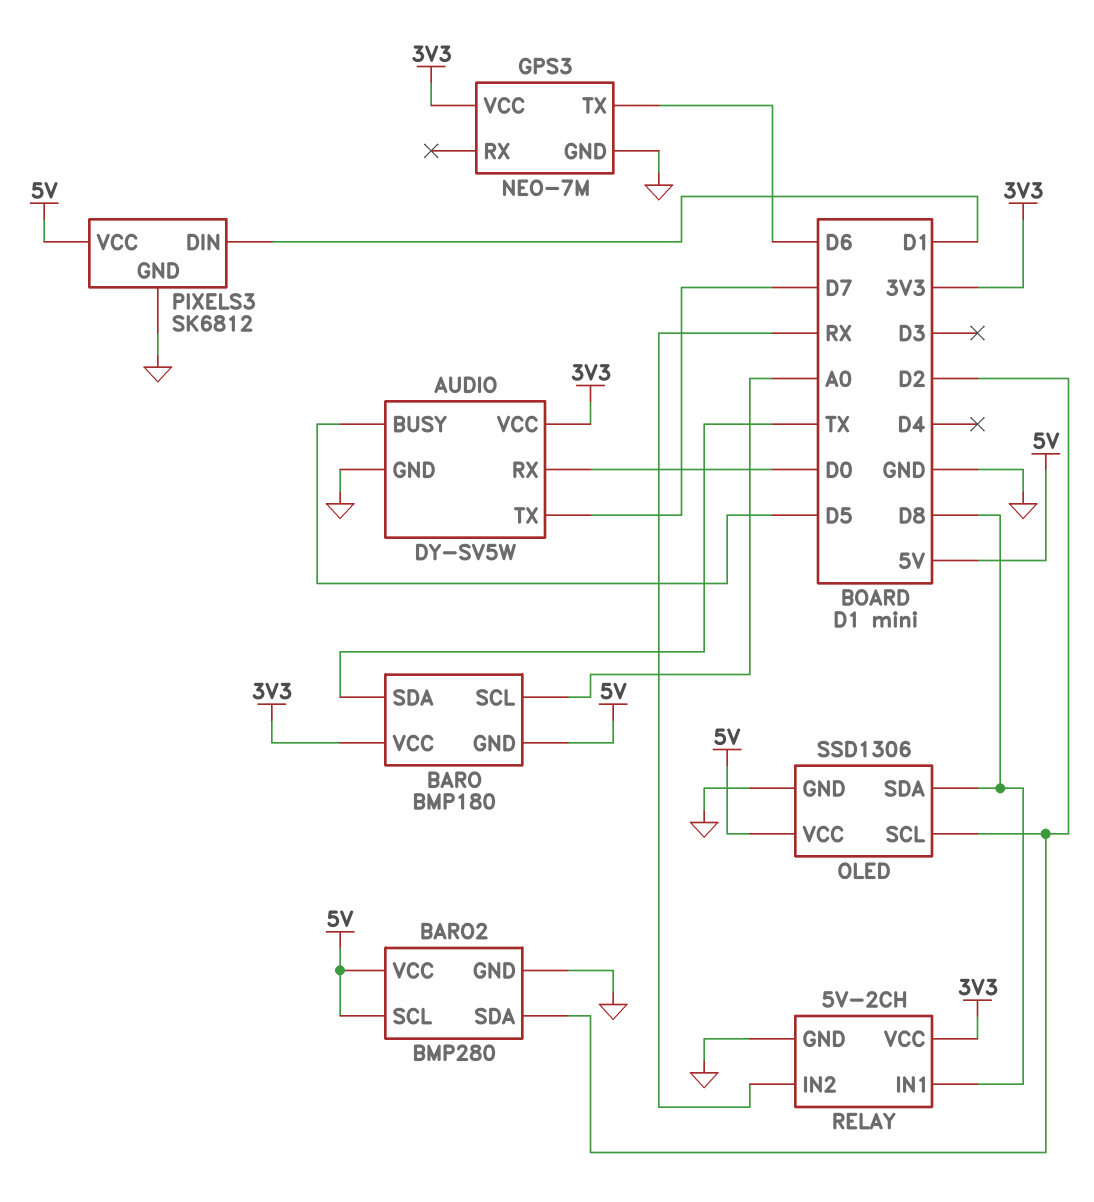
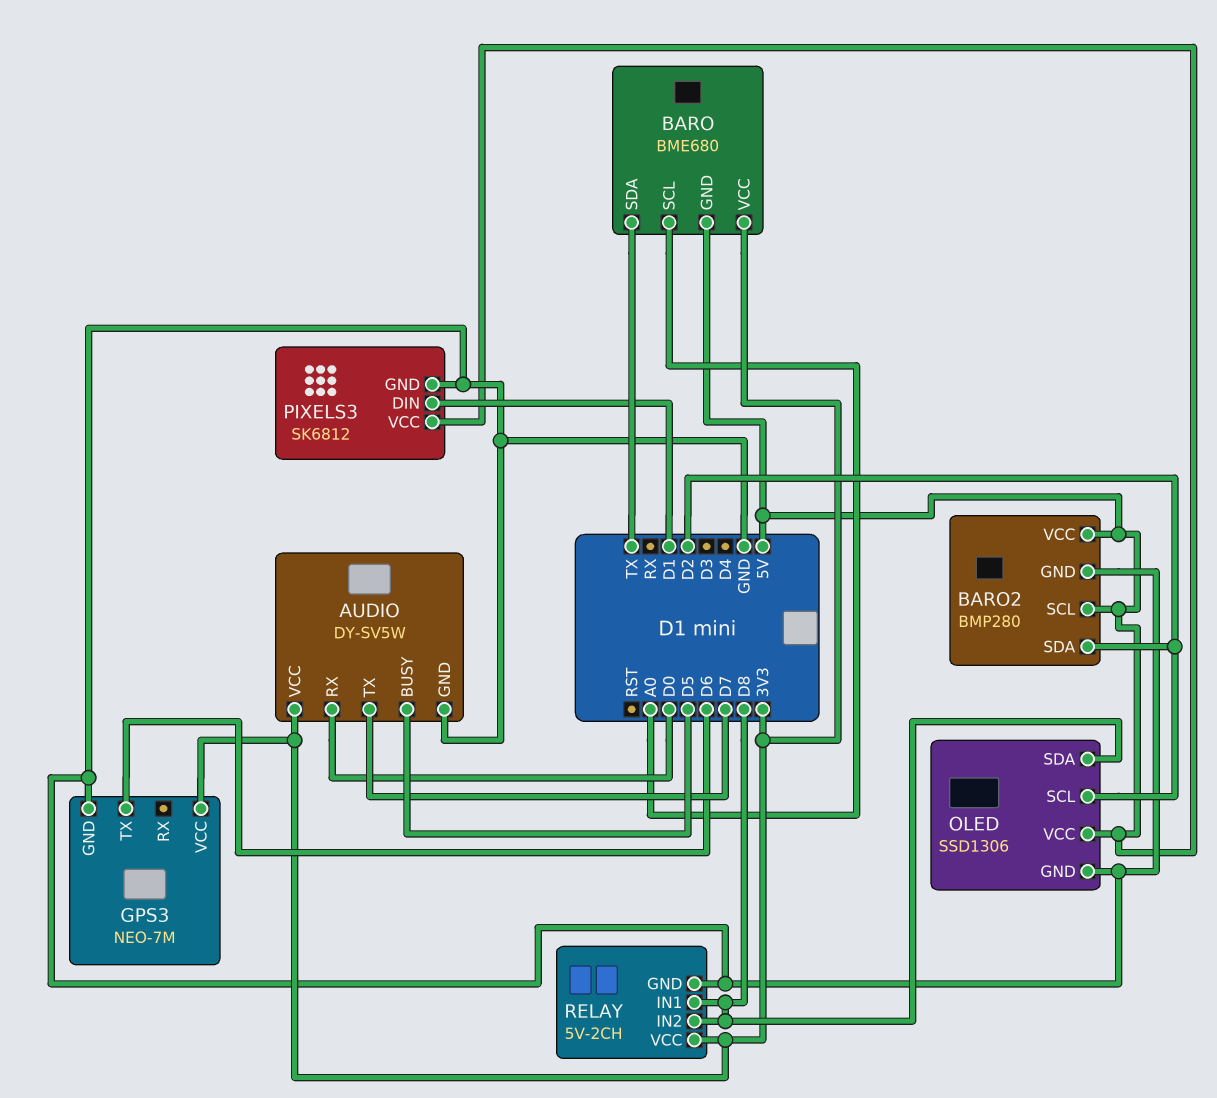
BARO: BMP180 -> BME680
RELAY pin IN2: RX -> D8

